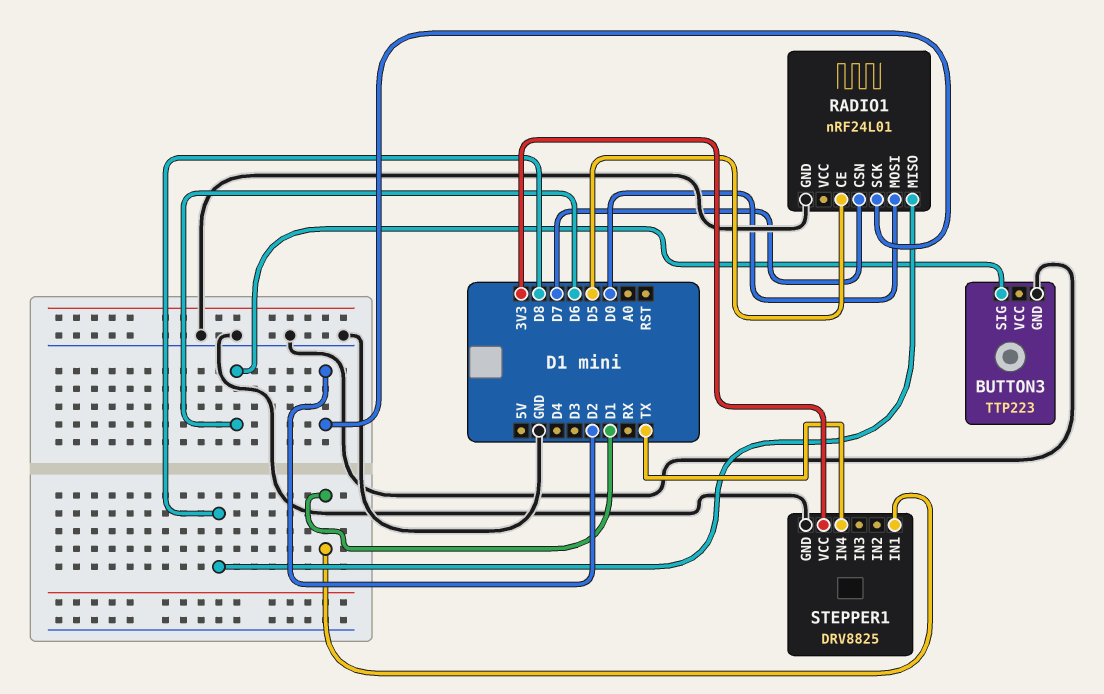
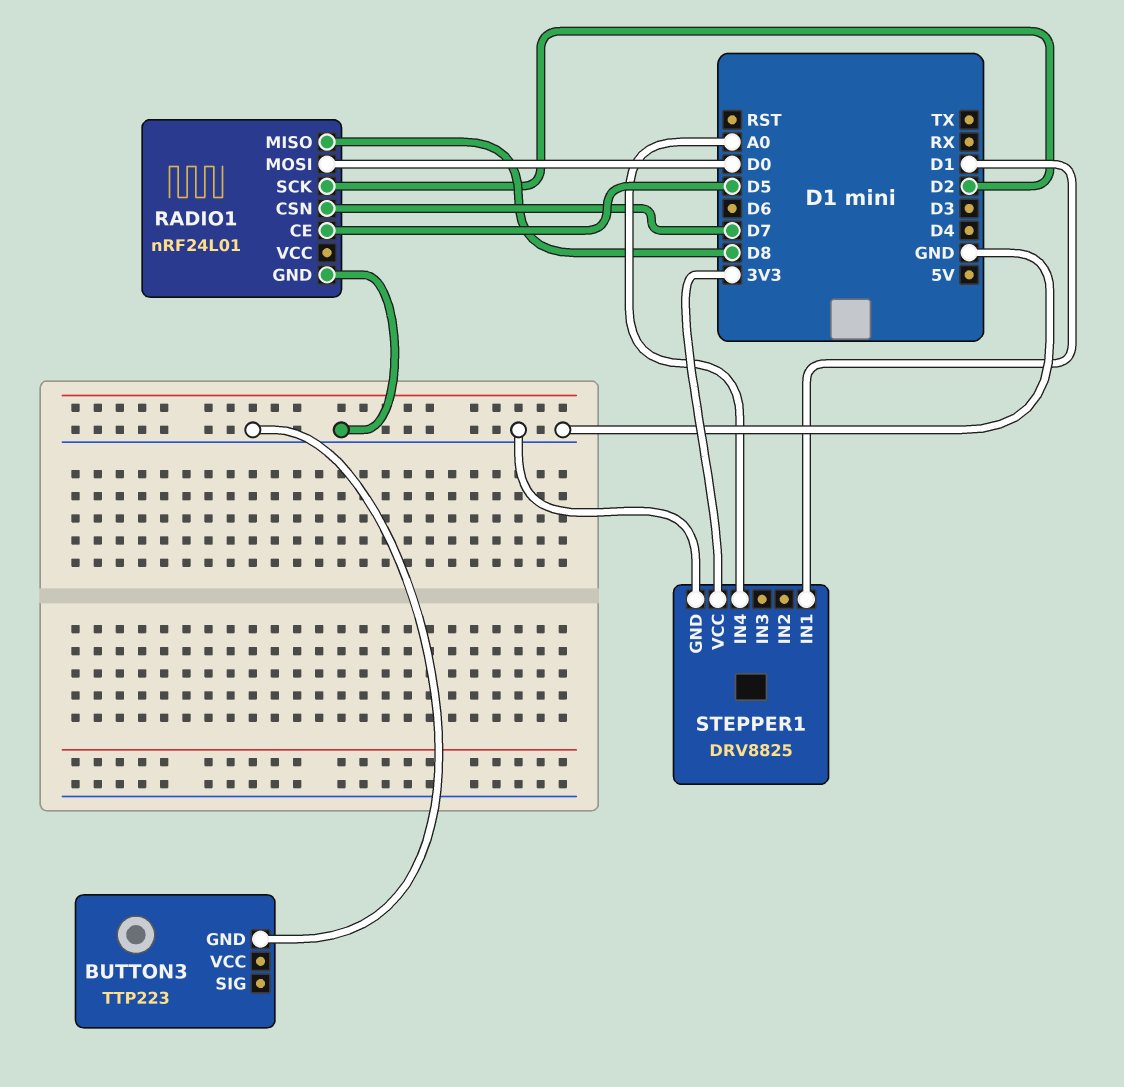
BUTTON3 pin SIG: D6 -> none
STEPPER1 pin IN4: TX -> A0

